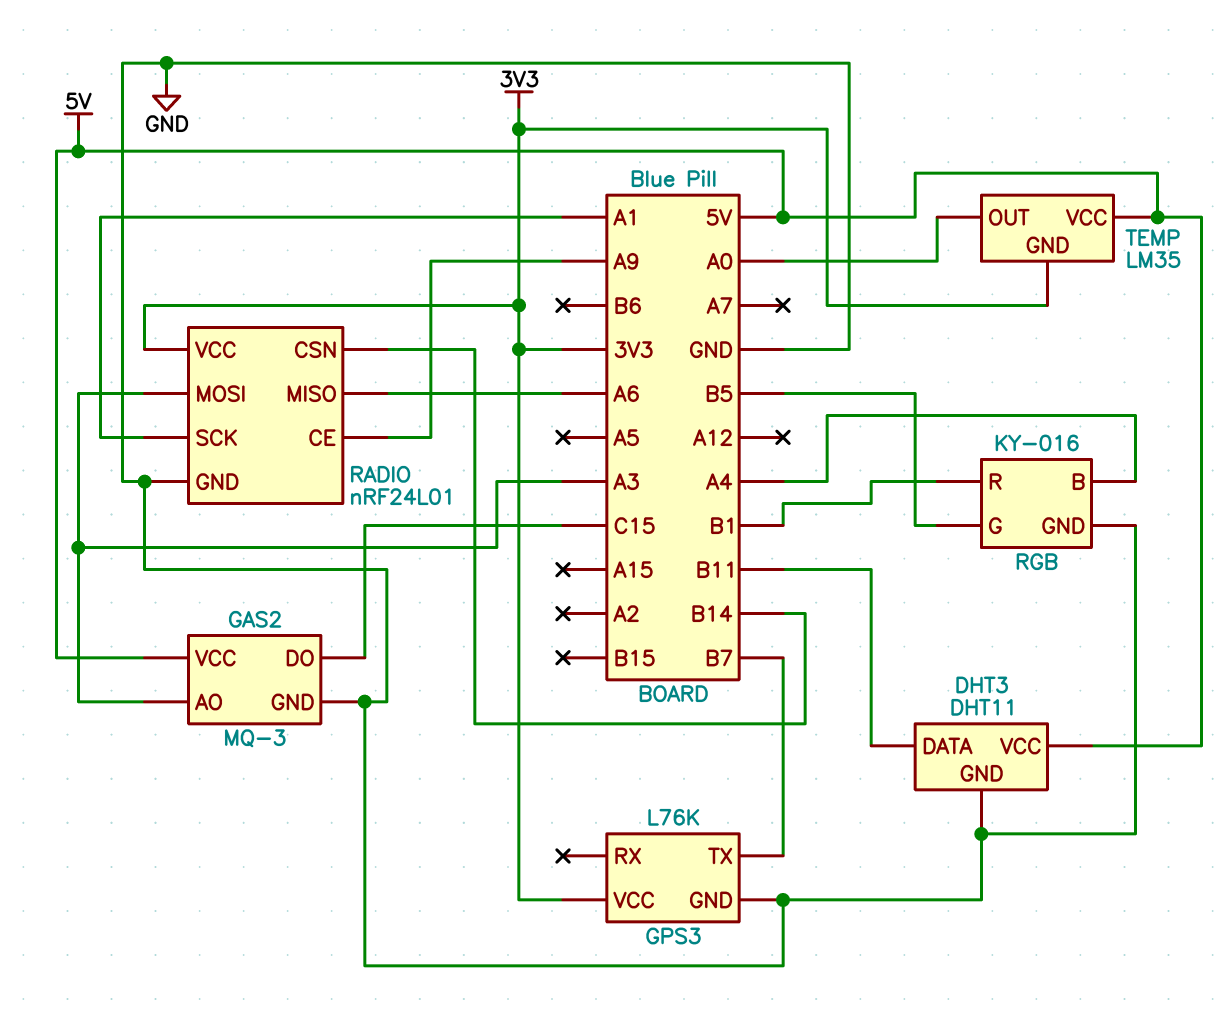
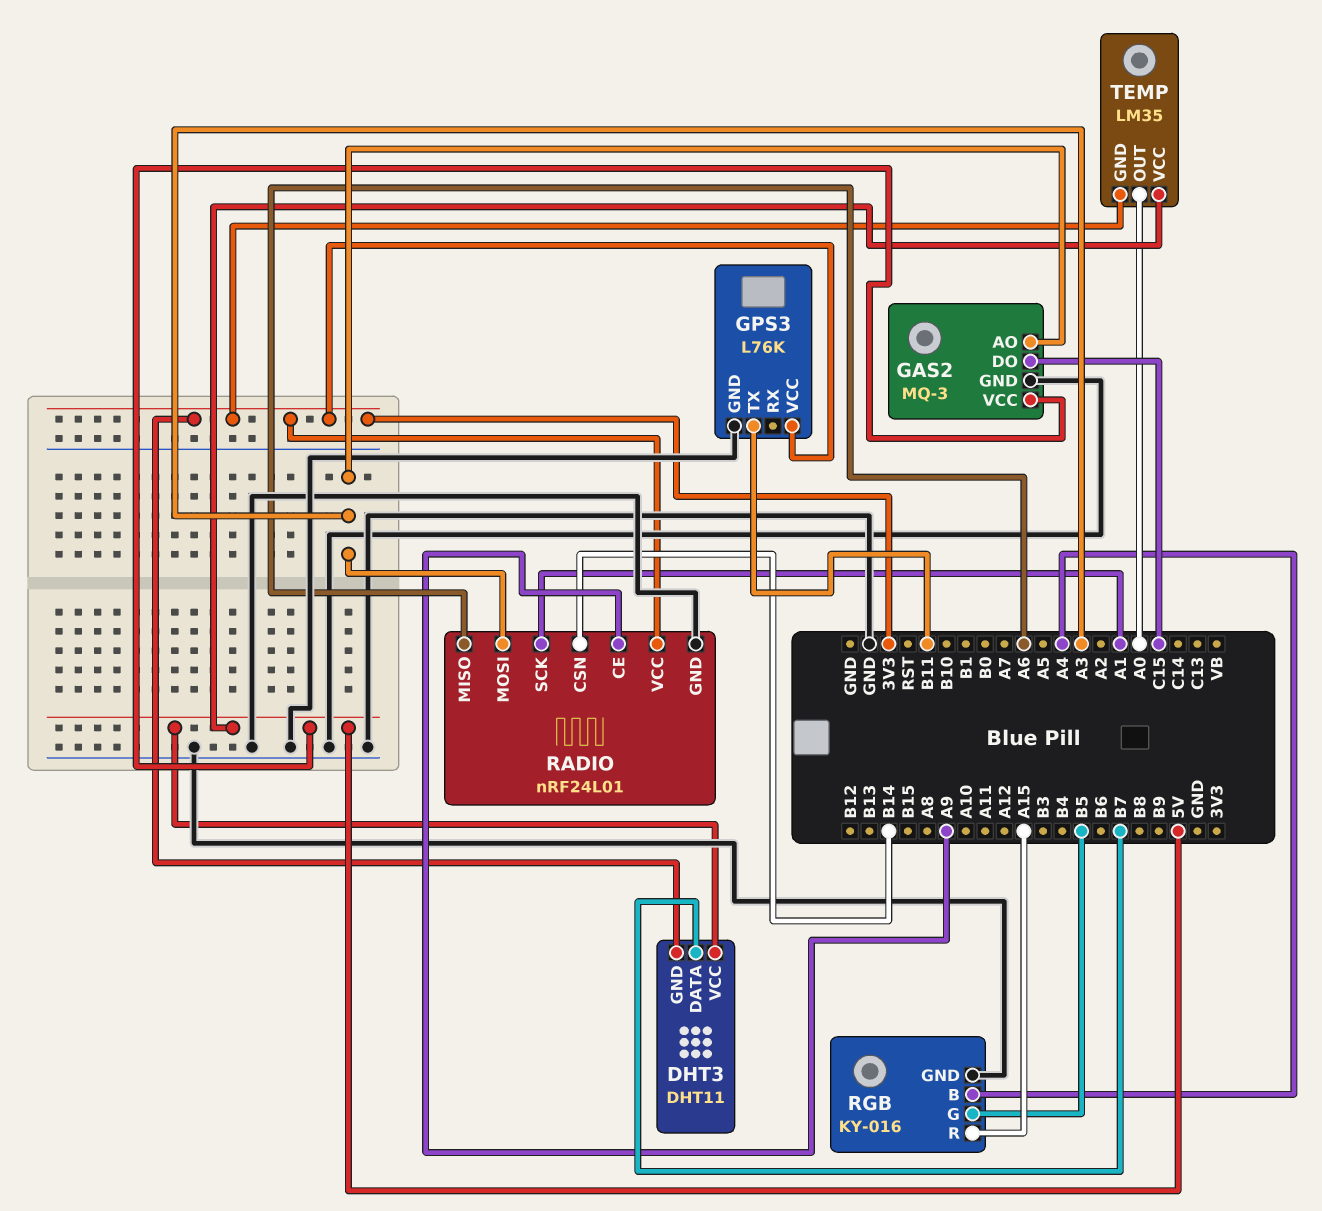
DHT3 pin DATA: B11 -> B7
DHT3 pin GND: GND -> 3V3
GPS3 pin TX: B7 -> B11
RGB pin R: B1 -> A15

